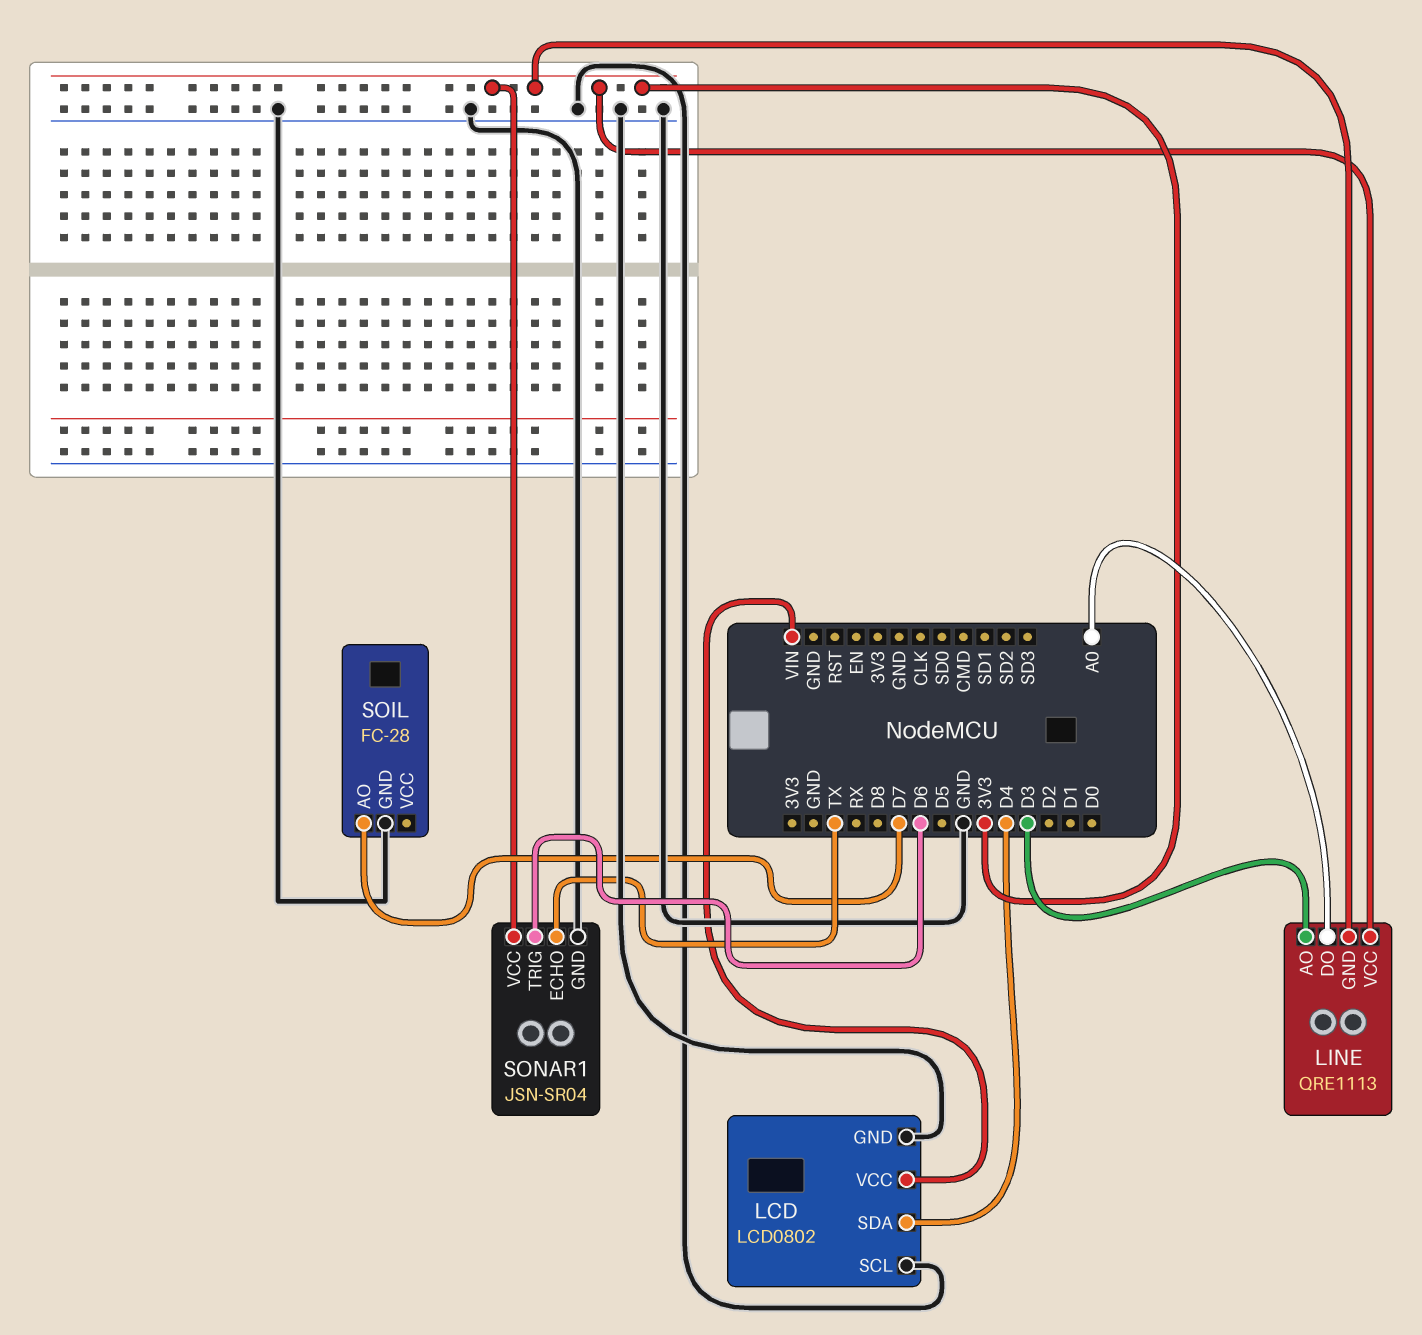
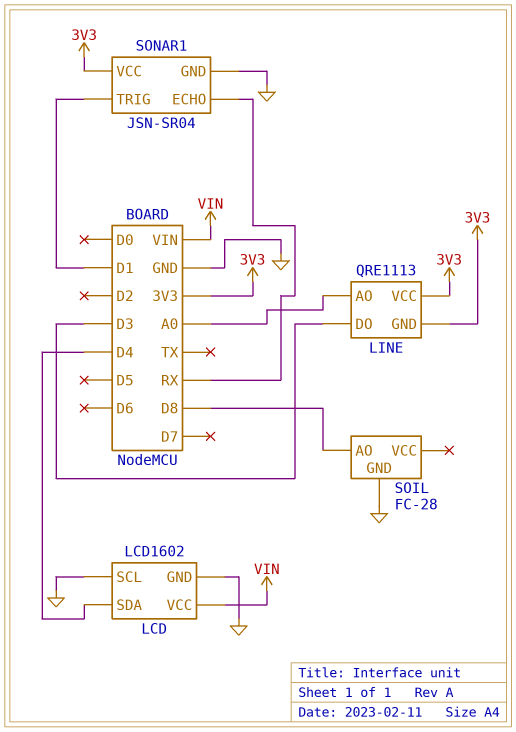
LCD: LCD0802 -> LCD1602
LINE pin AO: D3 -> A0
LINE pin DO: A0 -> D3
SOIL pin AO: D7 -> D8
SONAR1 pin ECHO: TX -> RX
SONAR1 pin TRIG: D6 -> D1

